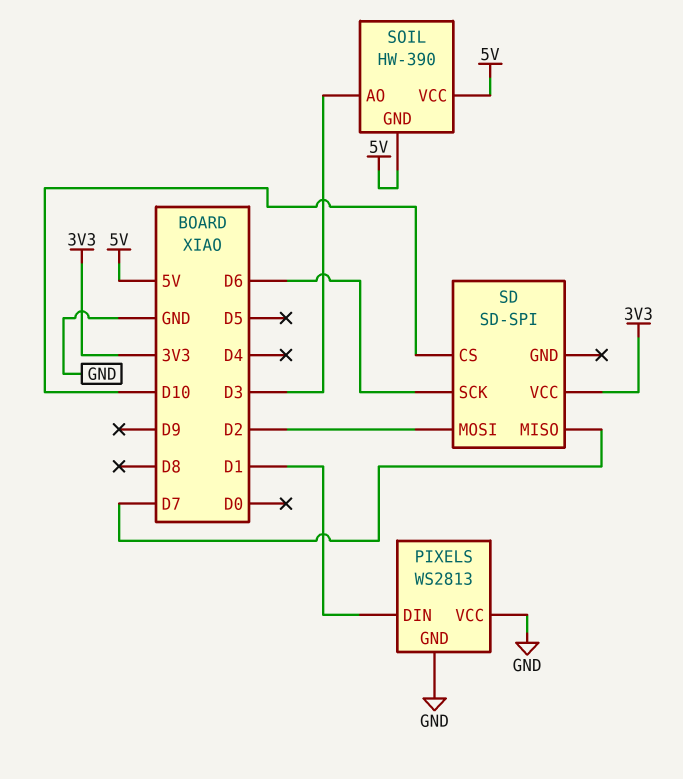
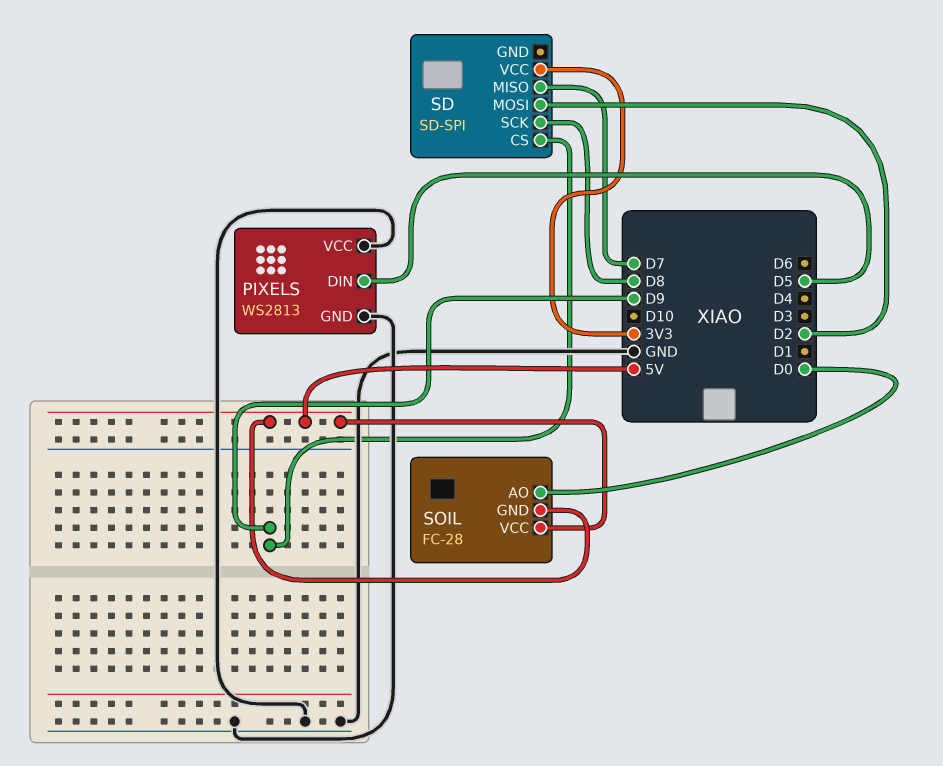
PIXELS pin DIN: D1 -> D5
SD pin CS: D10 -> D9
SD pin SCK: D6 -> D8
SOIL: HW-390 -> FC-28
SOIL pin AO: D3 -> D0

